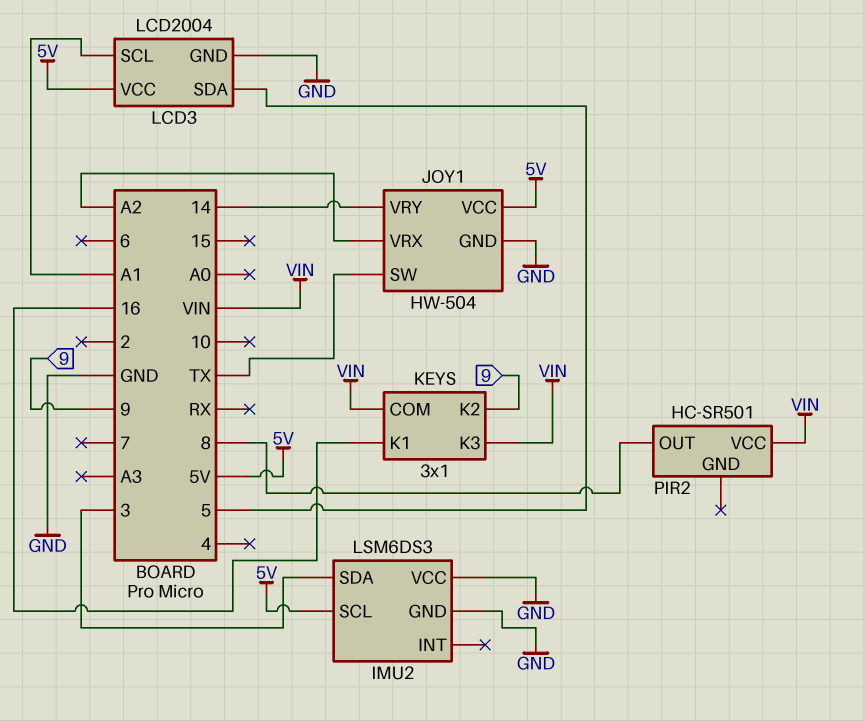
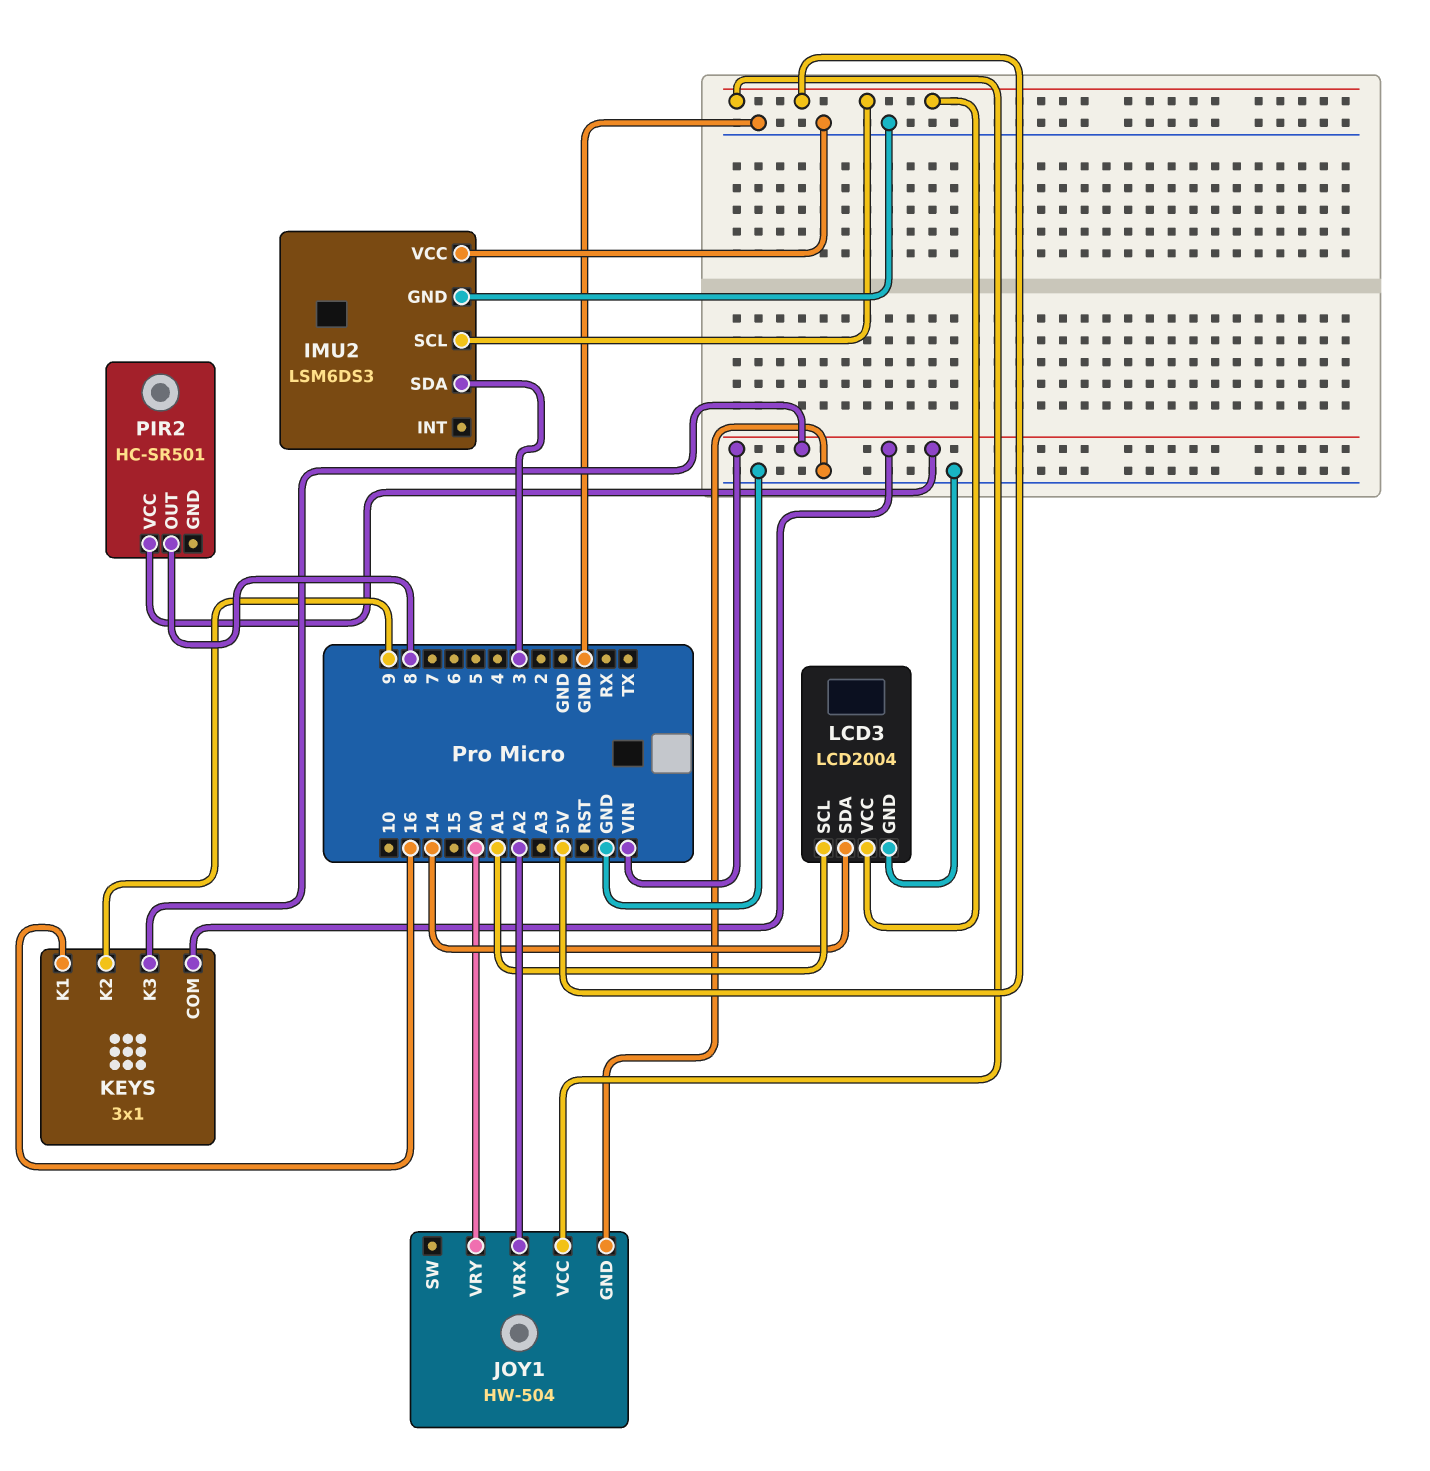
JOY1 pin SW: TX -> none
JOY1 pin VRY: 14 -> A0
LCD3 pin SDA: 5 -> 14

